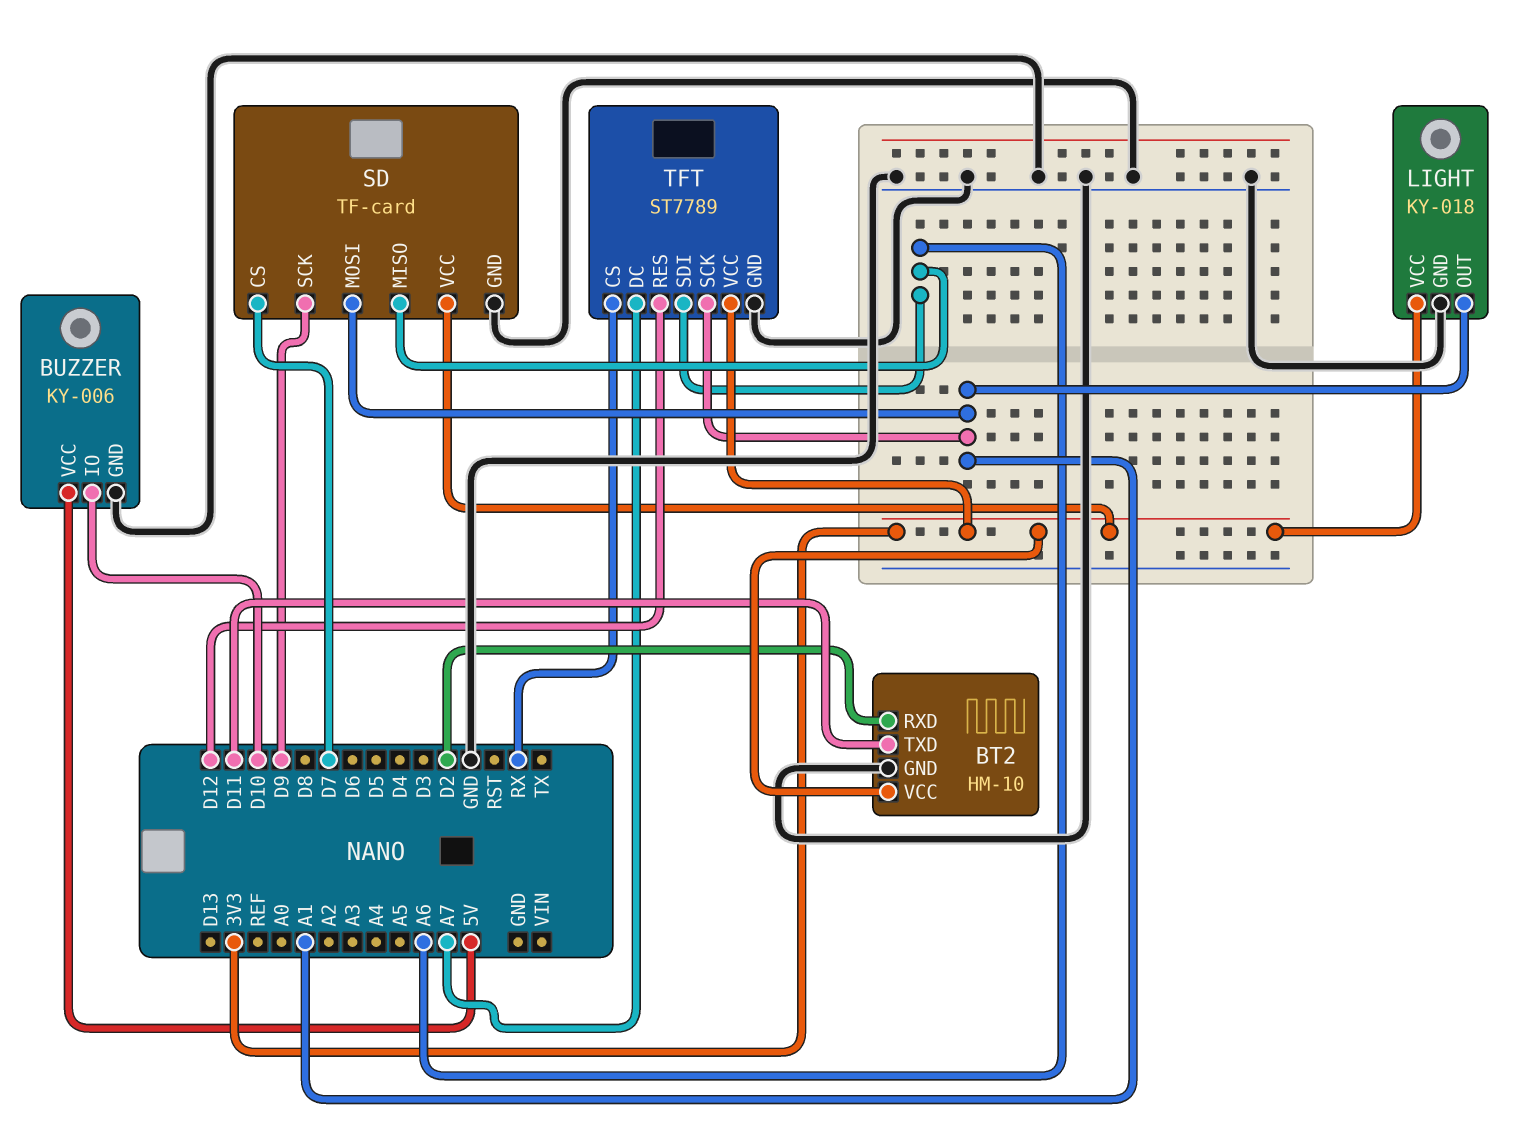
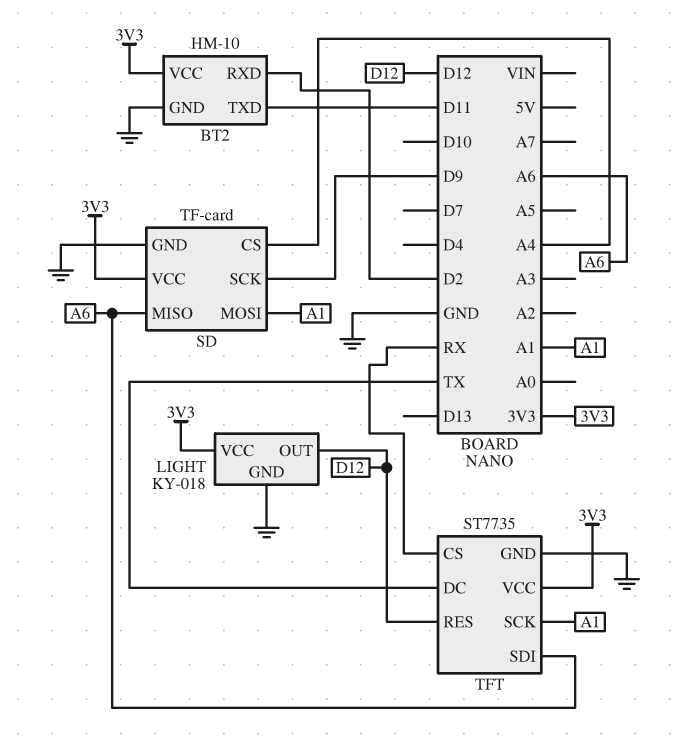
BUZZER: KY-006 -> none
BUZZER pin GND: GND -> none
BUZZER pin IO: D10 -> none
BUZZER pin VCC: 5V -> none
LIGHT pin OUT: A1 -> D12
SD pin CS: D7 -> A4
TFT: ST7789 -> ST7735
TFT pin DC: A7 -> TX

